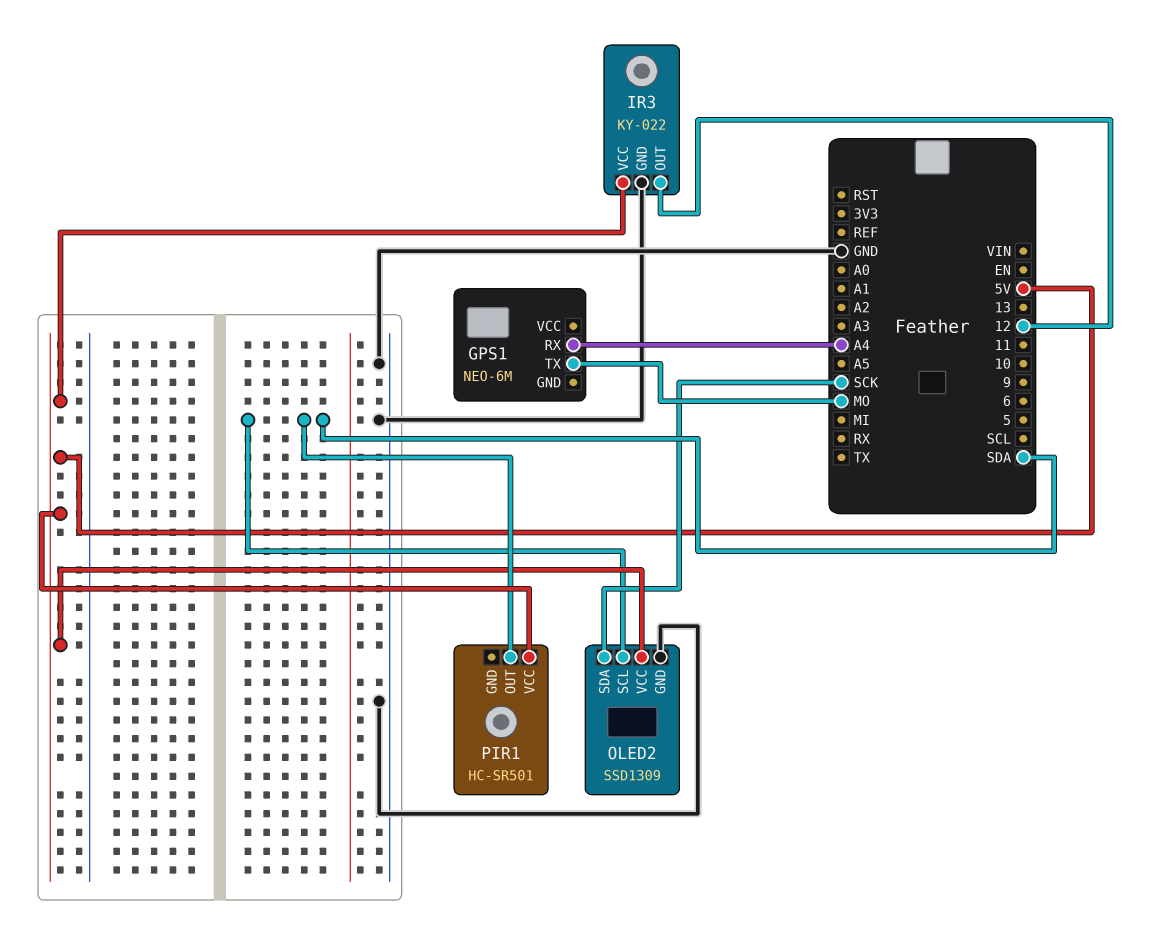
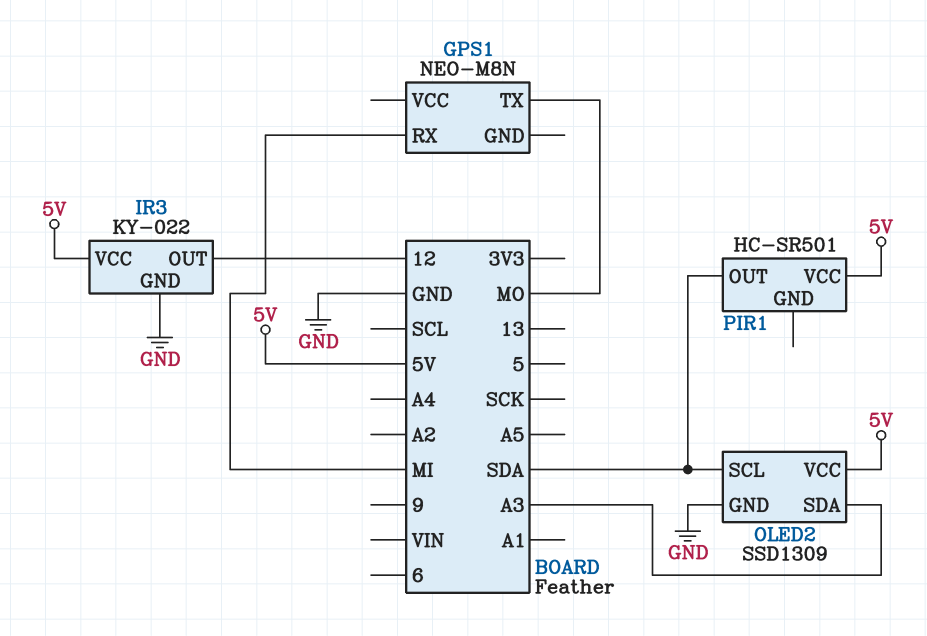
GPS1: NEO-6M -> NEO-M8N
GPS1 pin RX: A4 -> MI
OLED2 pin SDA: SCK -> A3

